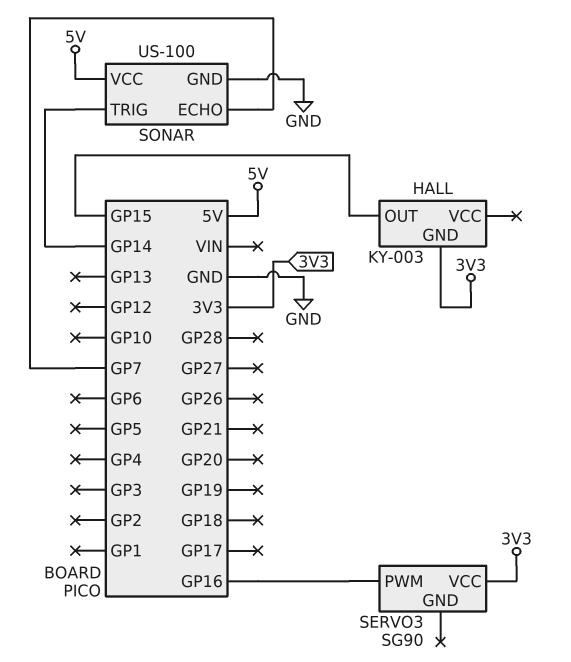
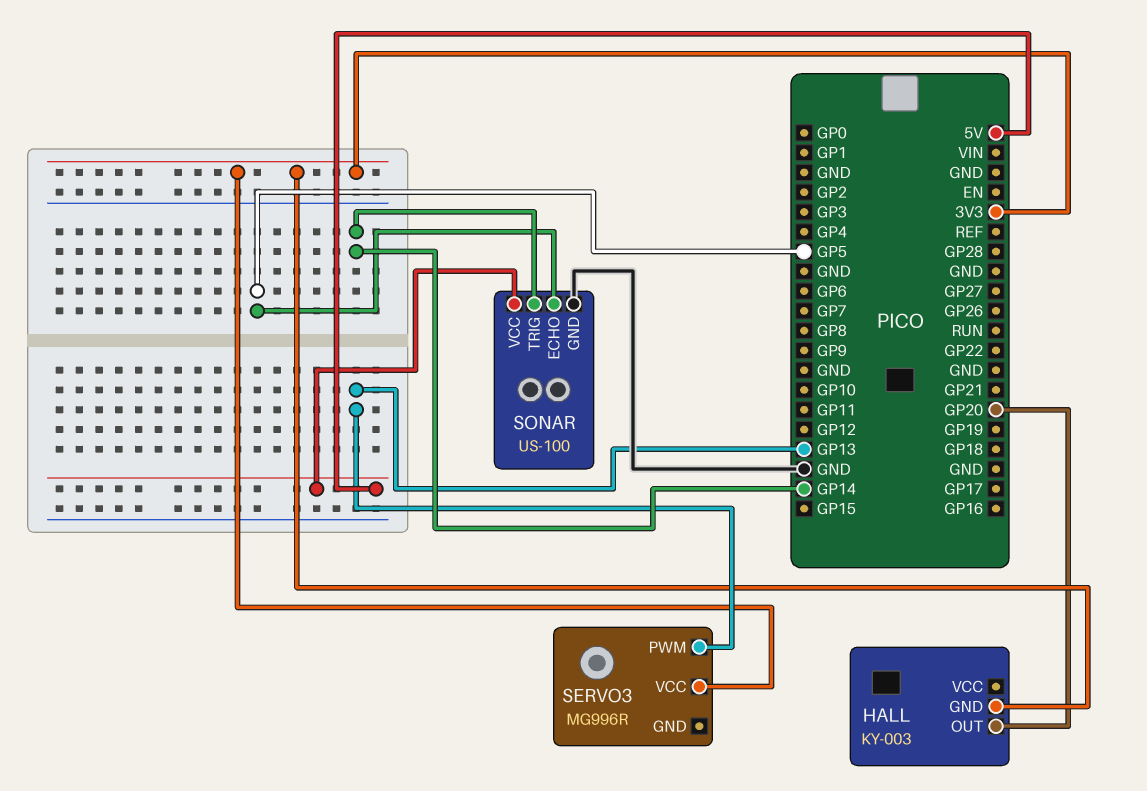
HALL pin OUT: GP15 -> GP20
SERVO3: SG90 -> MG996R
SERVO3 pin PWM: GP16 -> GP13
SONAR pin ECHO: GP7 -> GP5

